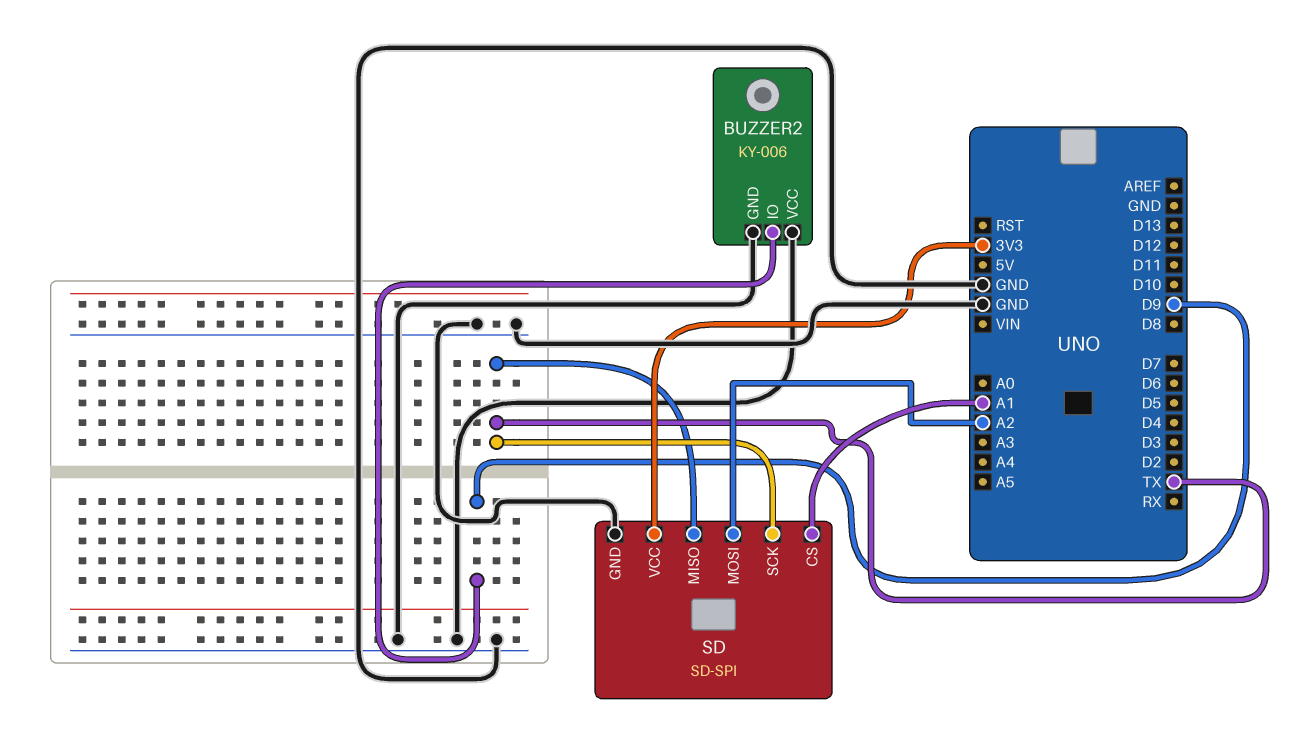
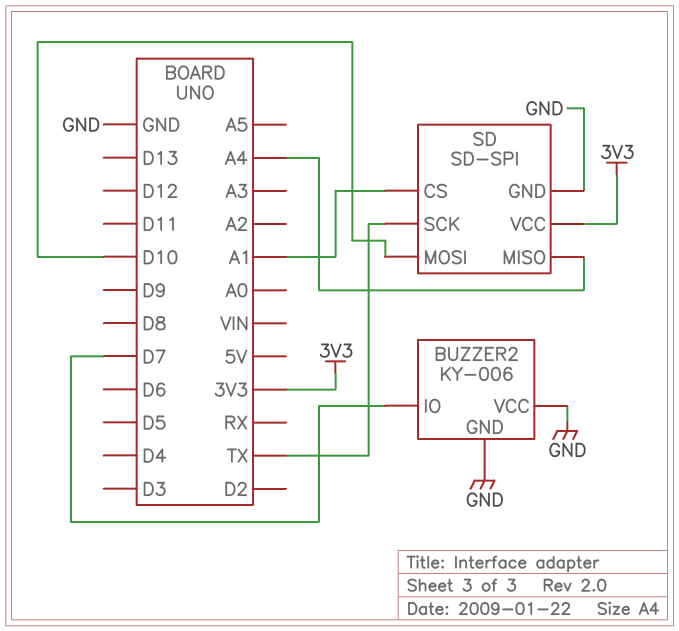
BUZZER2 pin IO: D9 -> D7
SD pin MISO: TX -> A4
SD pin MOSI: A2 -> D10

